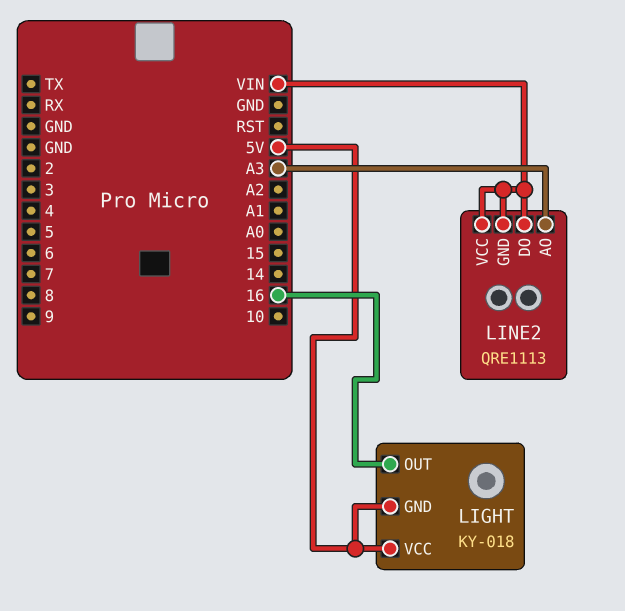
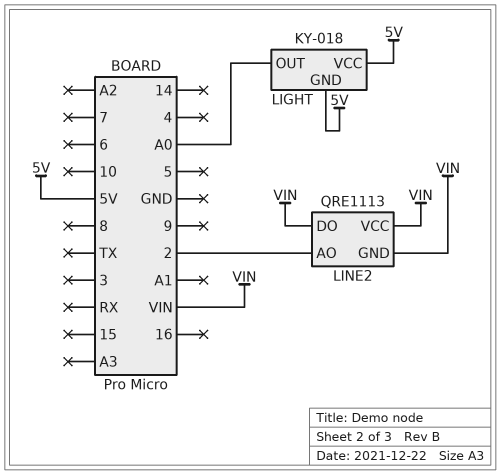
LIGHT pin OUT: 16 -> A0
LINE2 pin AO: A3 -> 2

